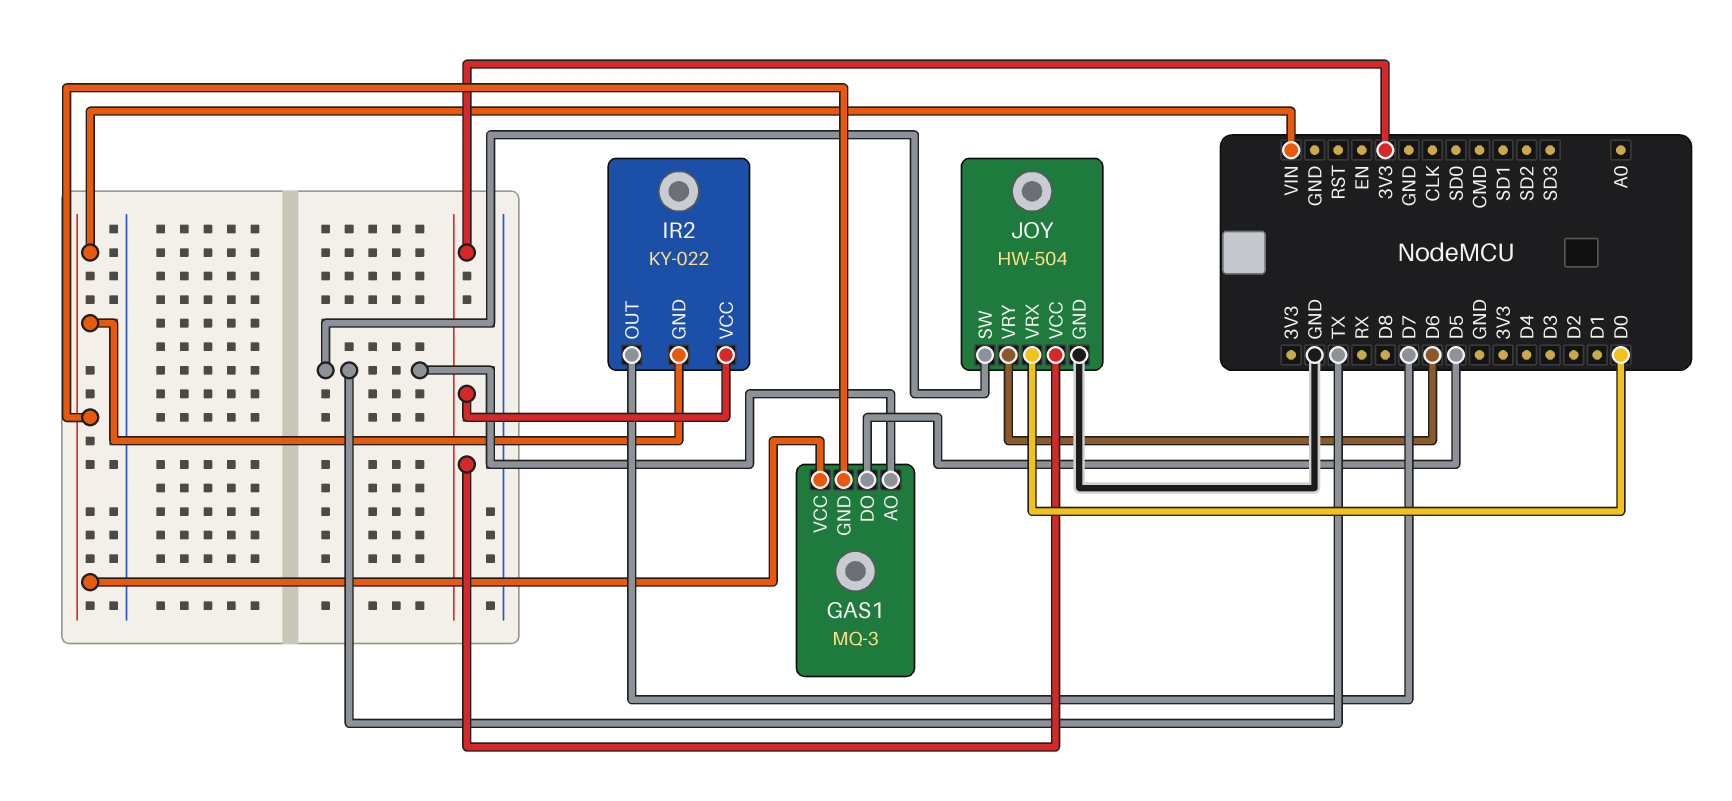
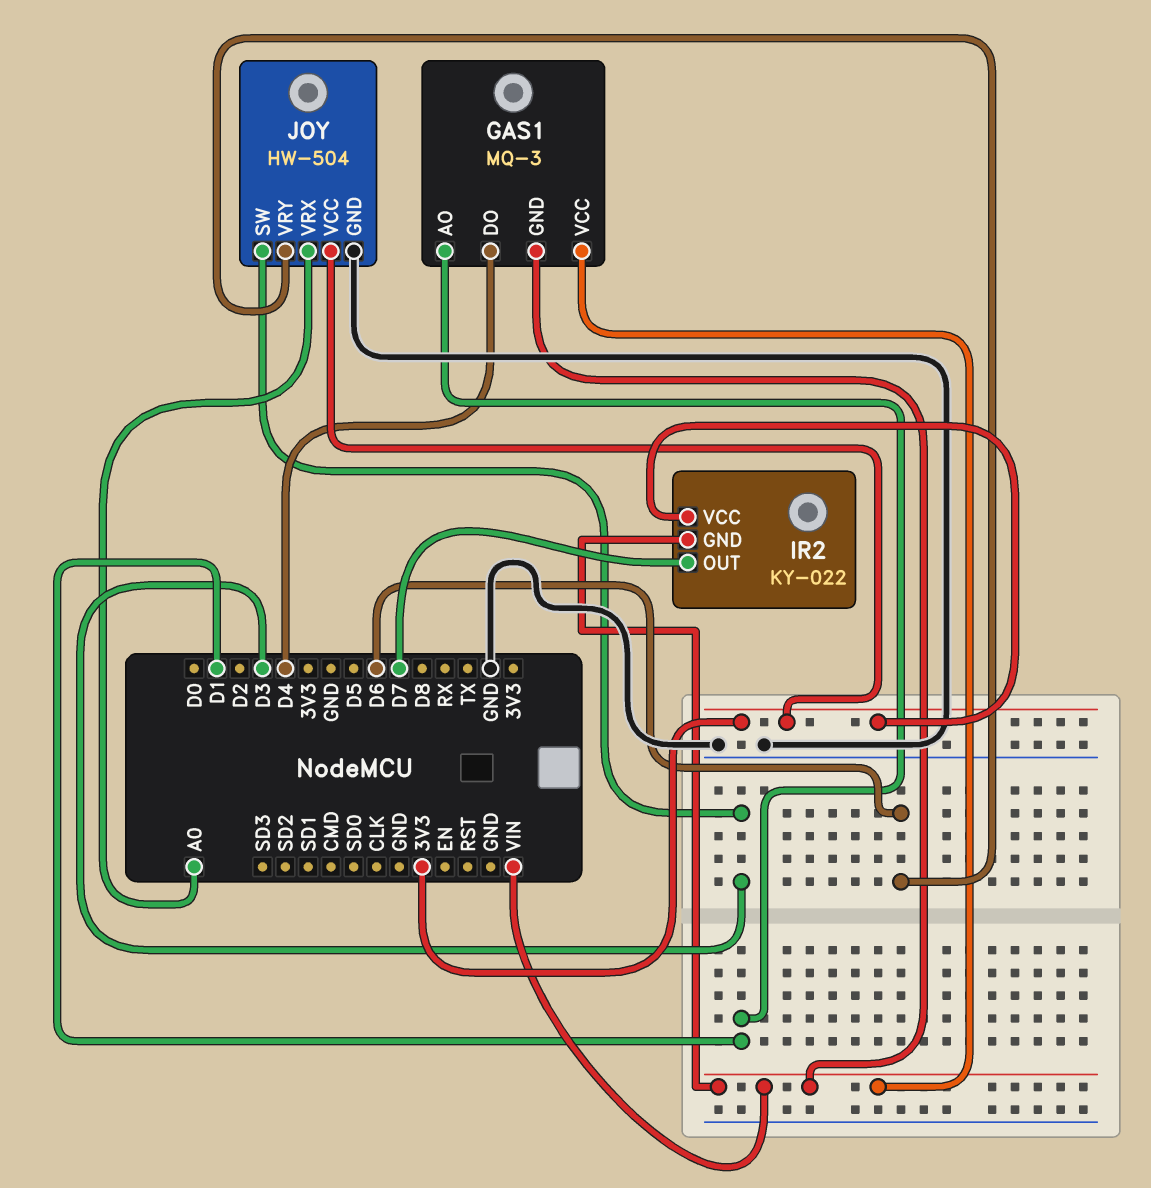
GAS1 pin AO: TX -> D1
GAS1 pin DO: D5 -> D4
JOY pin SW: TX -> D3
JOY pin VRX: D0 -> A0

